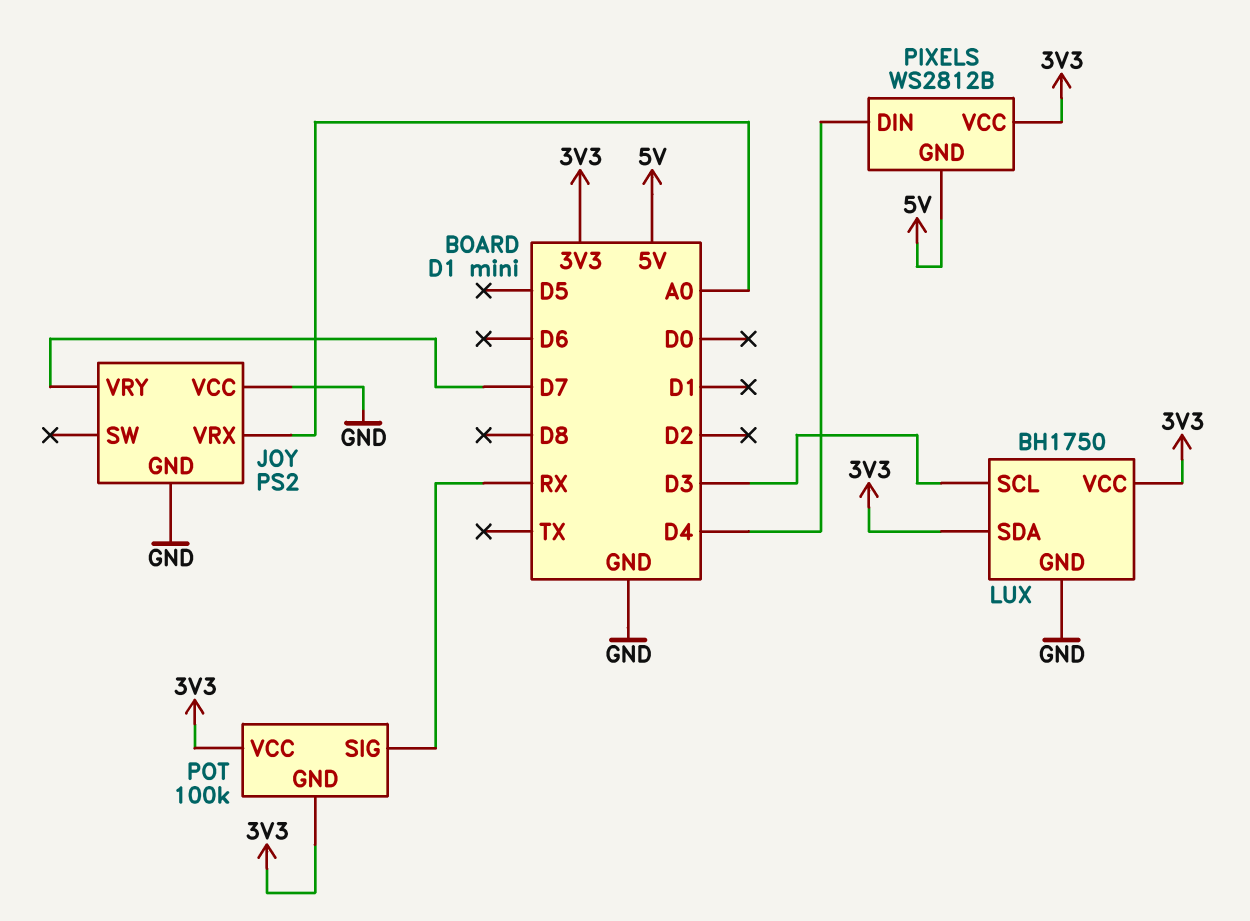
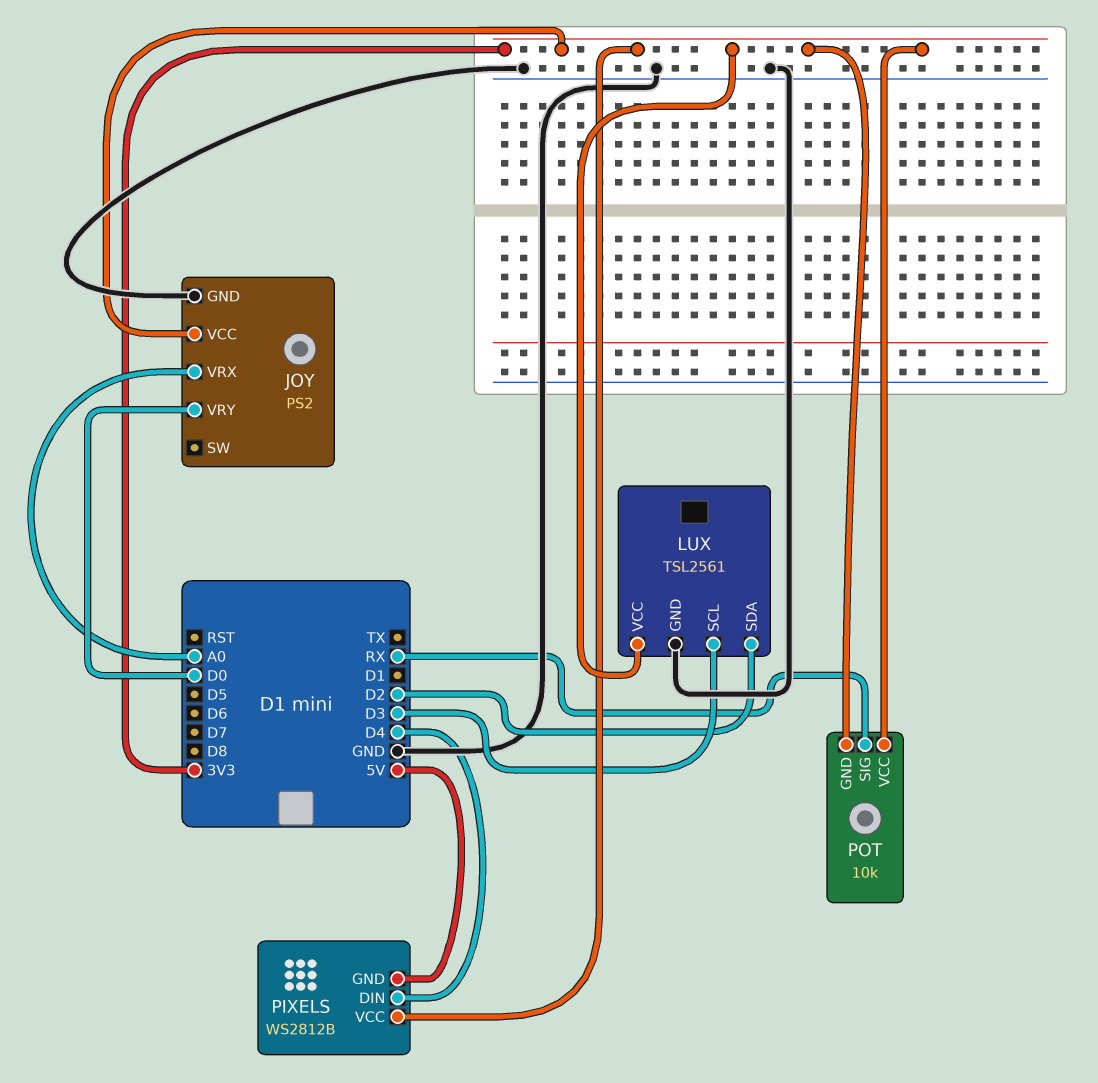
JOY pin VCC: GND -> 3V3
JOY pin VRY: D7 -> D0
LUX: BH1750 -> TSL2561
LUX pin SDA: 3V3 -> D2
POT: 100k -> 10k

